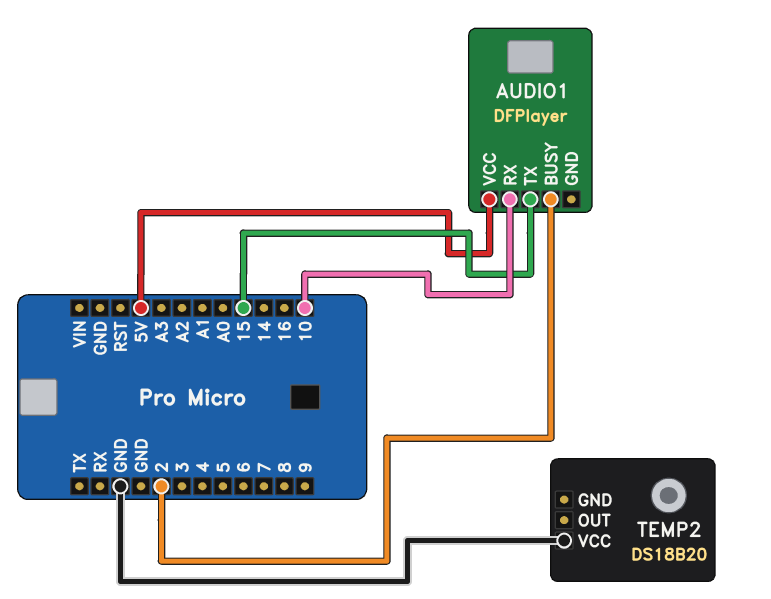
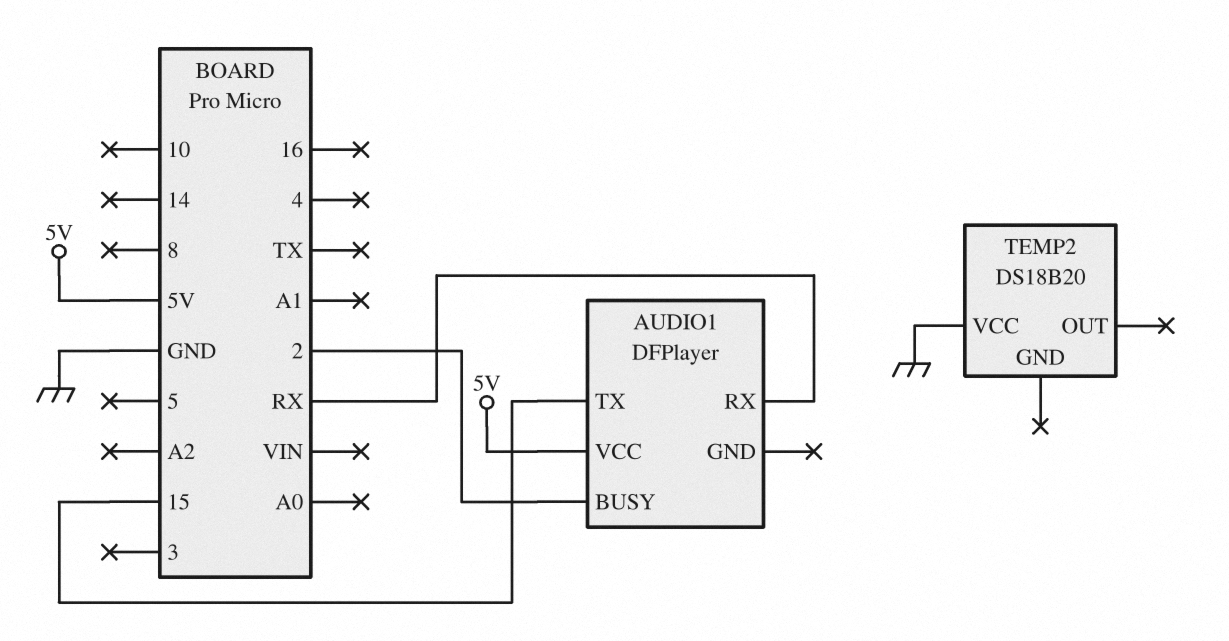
AUDIO1 pin RX: 10 -> RX

